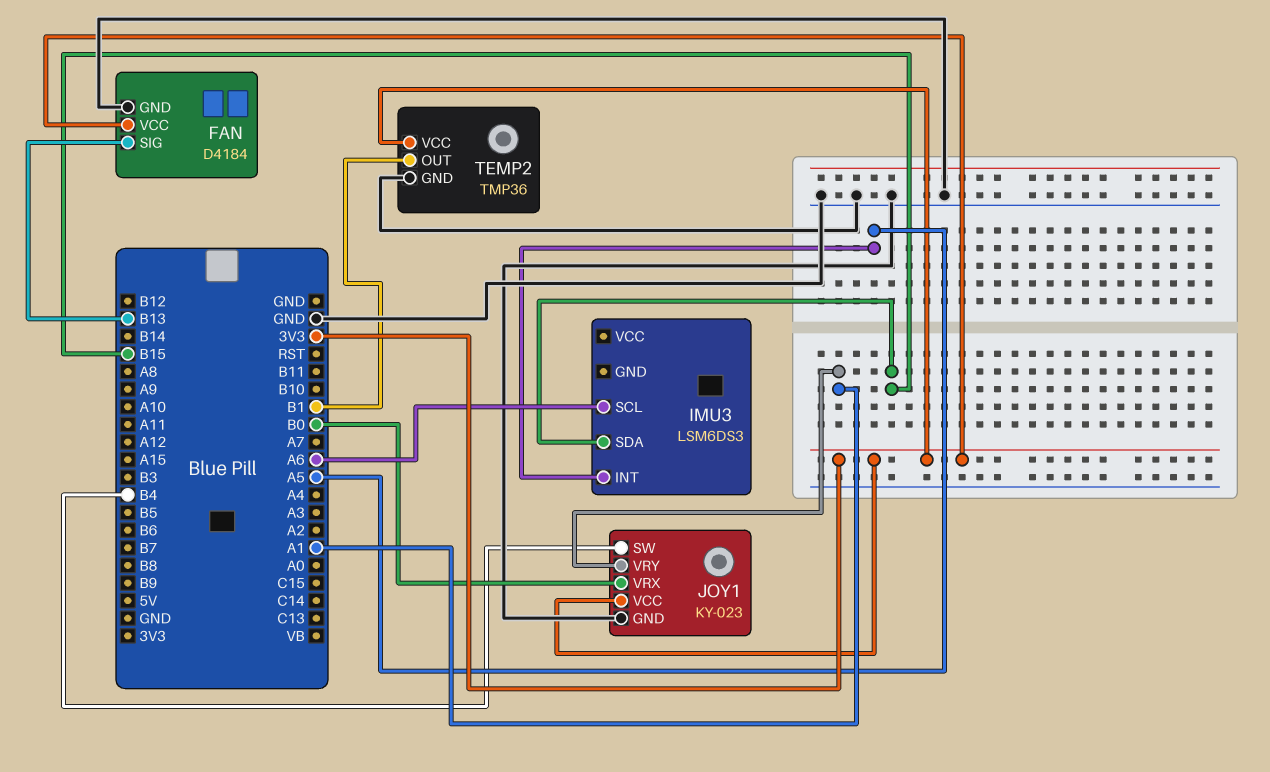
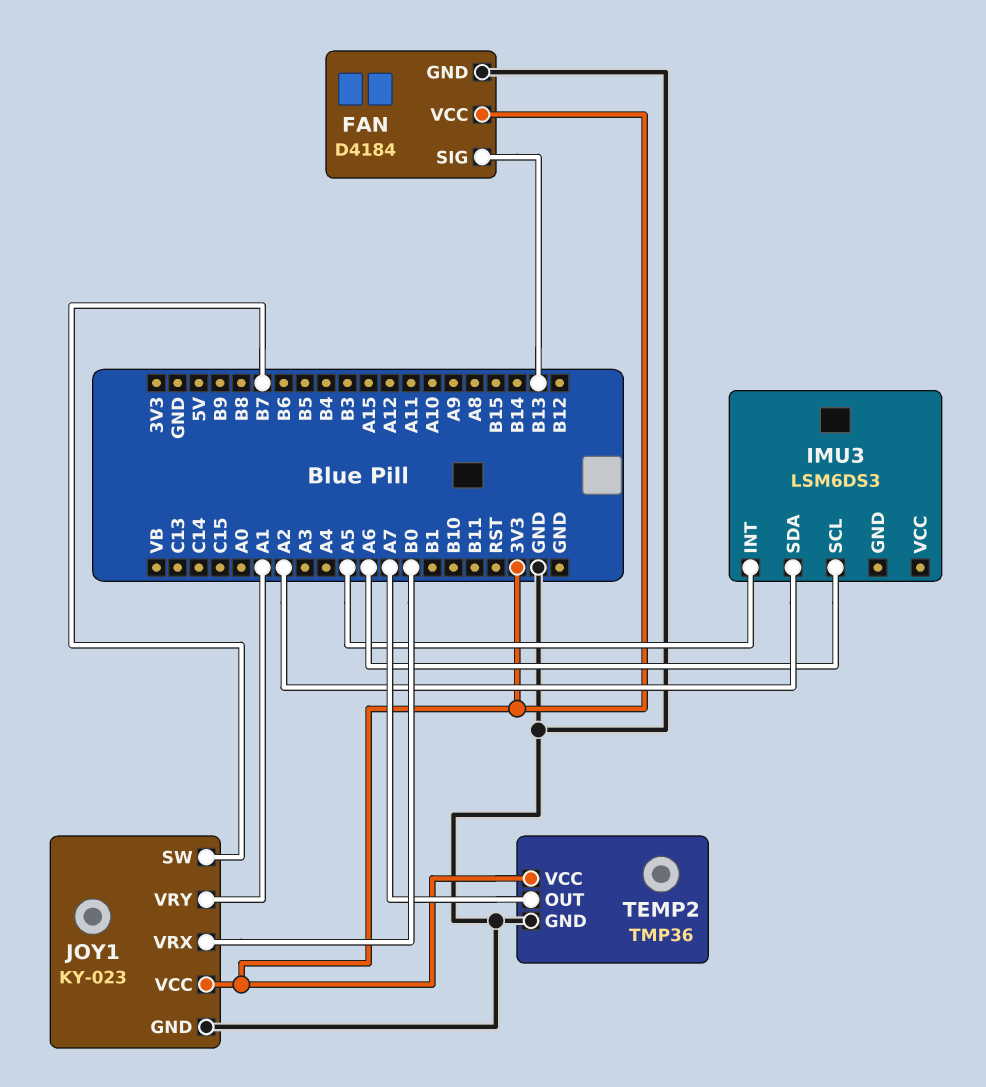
IMU3 pin SDA: B15 -> A2
JOY1 pin SW: B4 -> B7
TEMP2 pin OUT: B1 -> A7

